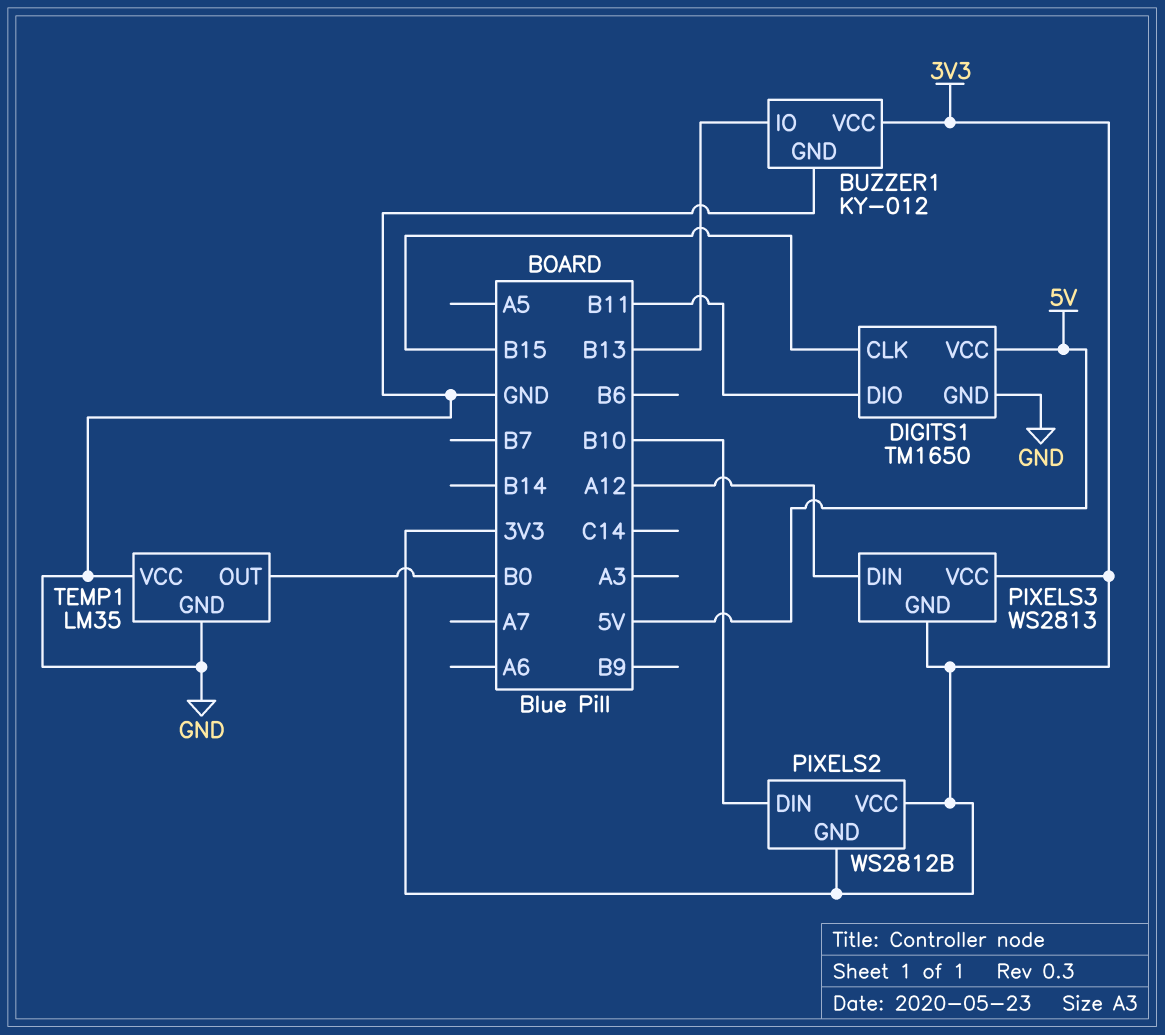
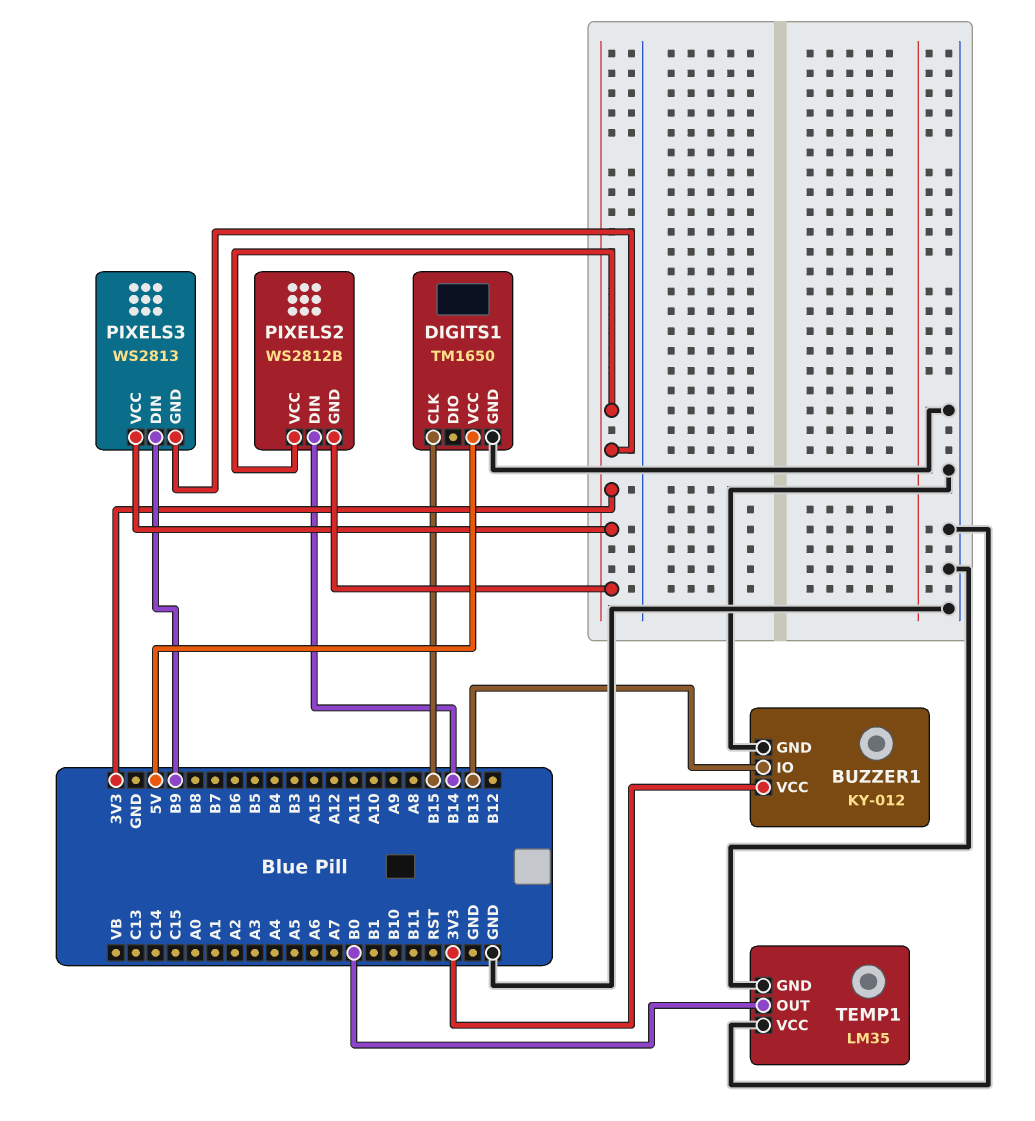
DIGITS1 pin DIO: B11 -> none
PIXELS2 pin DIN: B10 -> B14
PIXELS3 pin DIN: A12 -> B9

